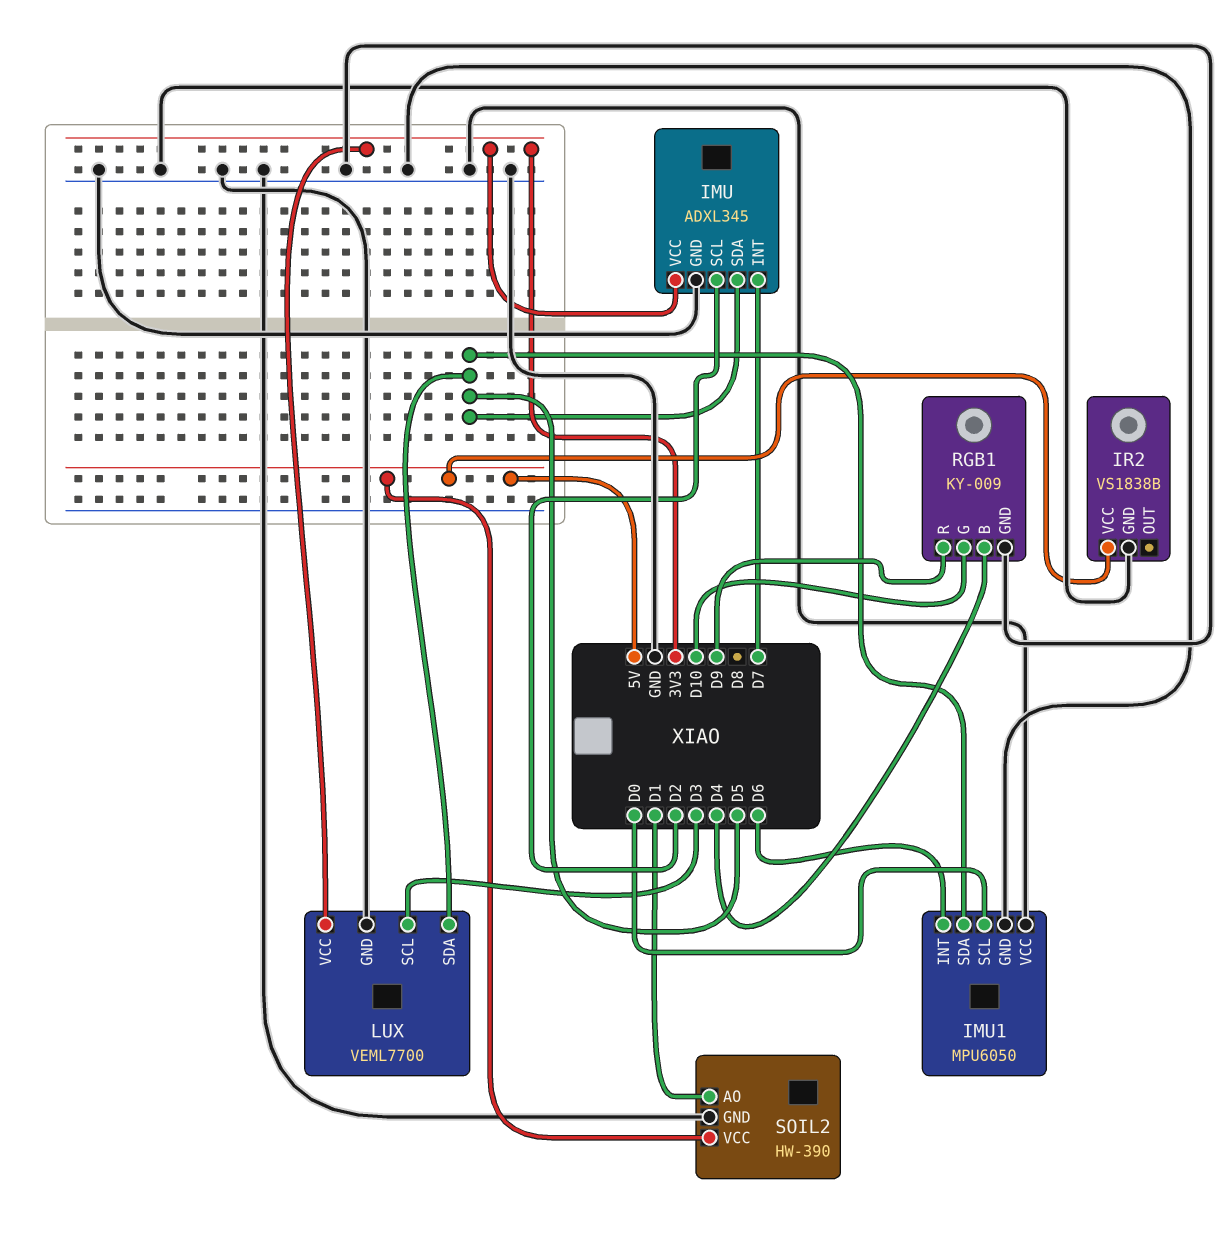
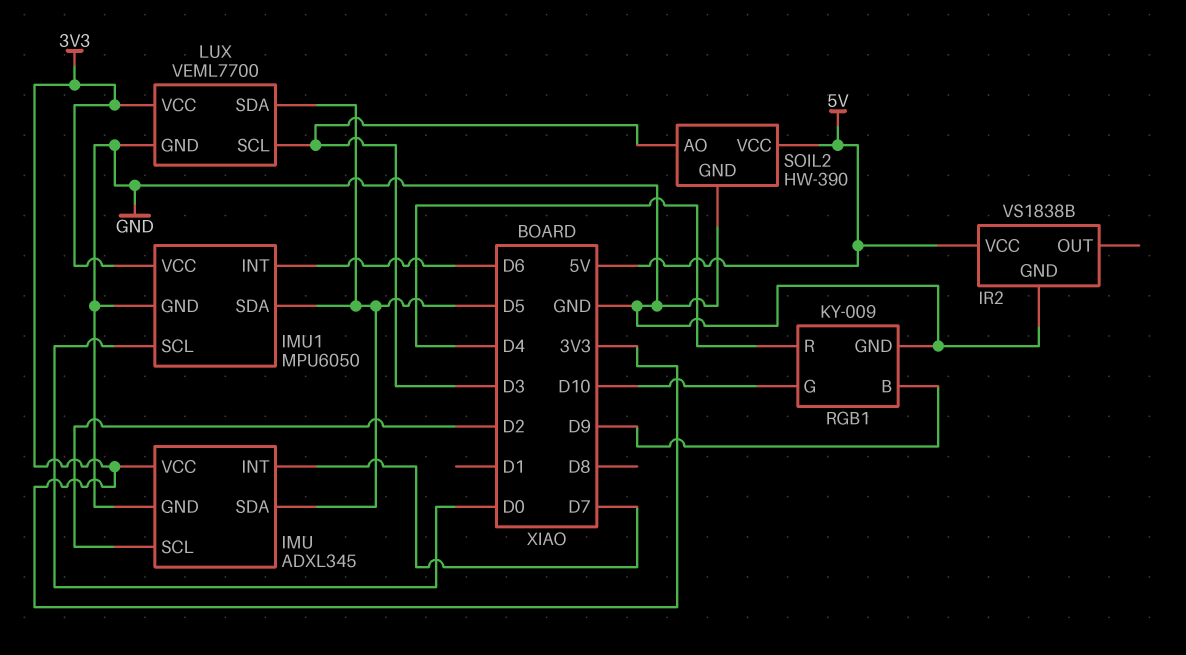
IMU1 pin VCC: GND -> 3V3
RGB1 pin B: D4 -> D9
RGB1 pin R: D9 -> D4
SOIL2 pin AO: D1 -> D3

